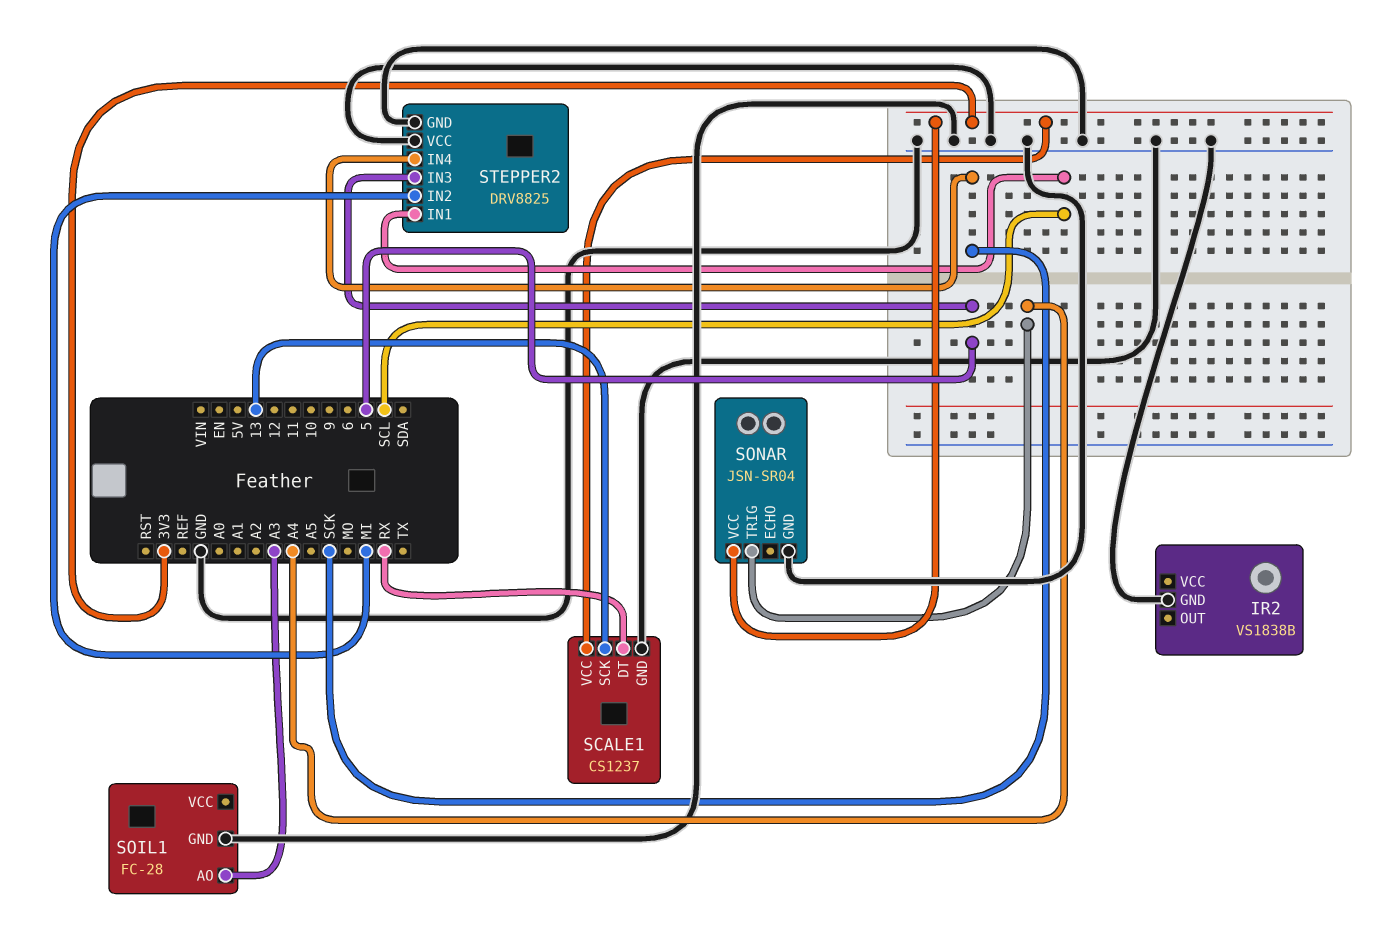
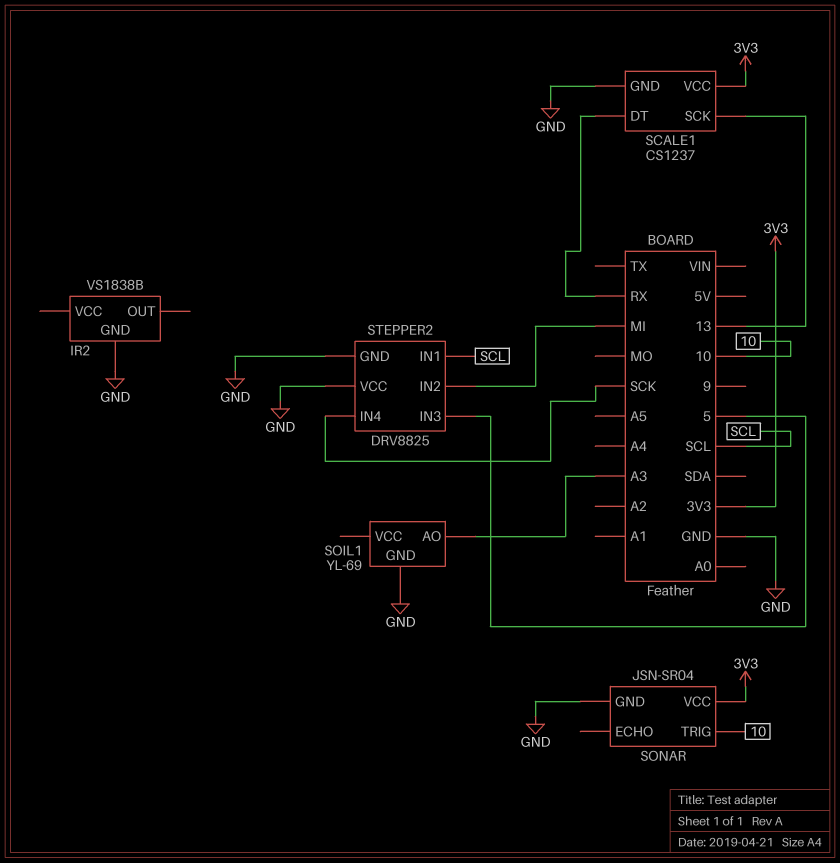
SOIL1: FC-28 -> YL-69
SONAR pin TRIG: A4 -> 10

